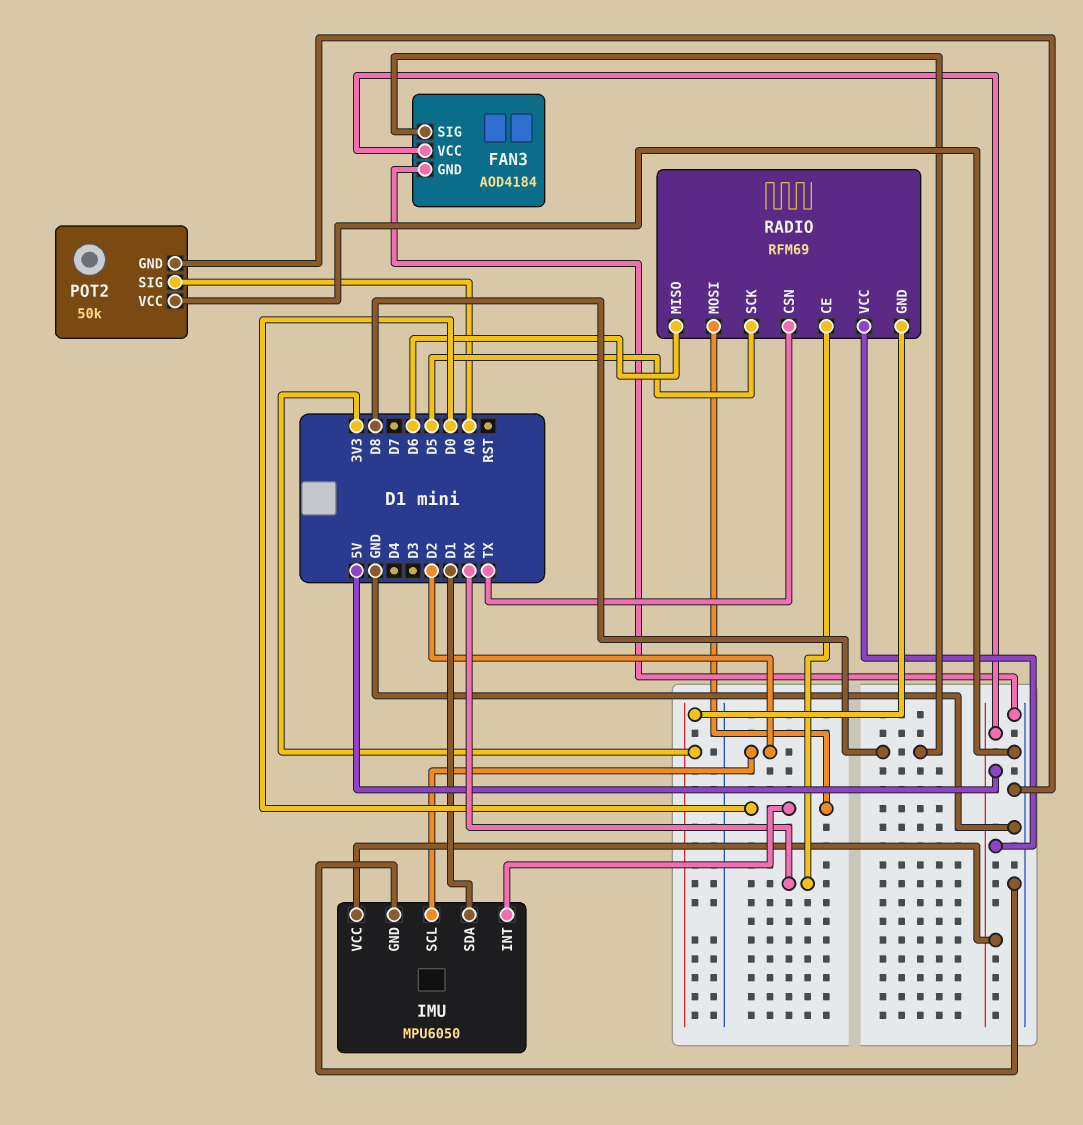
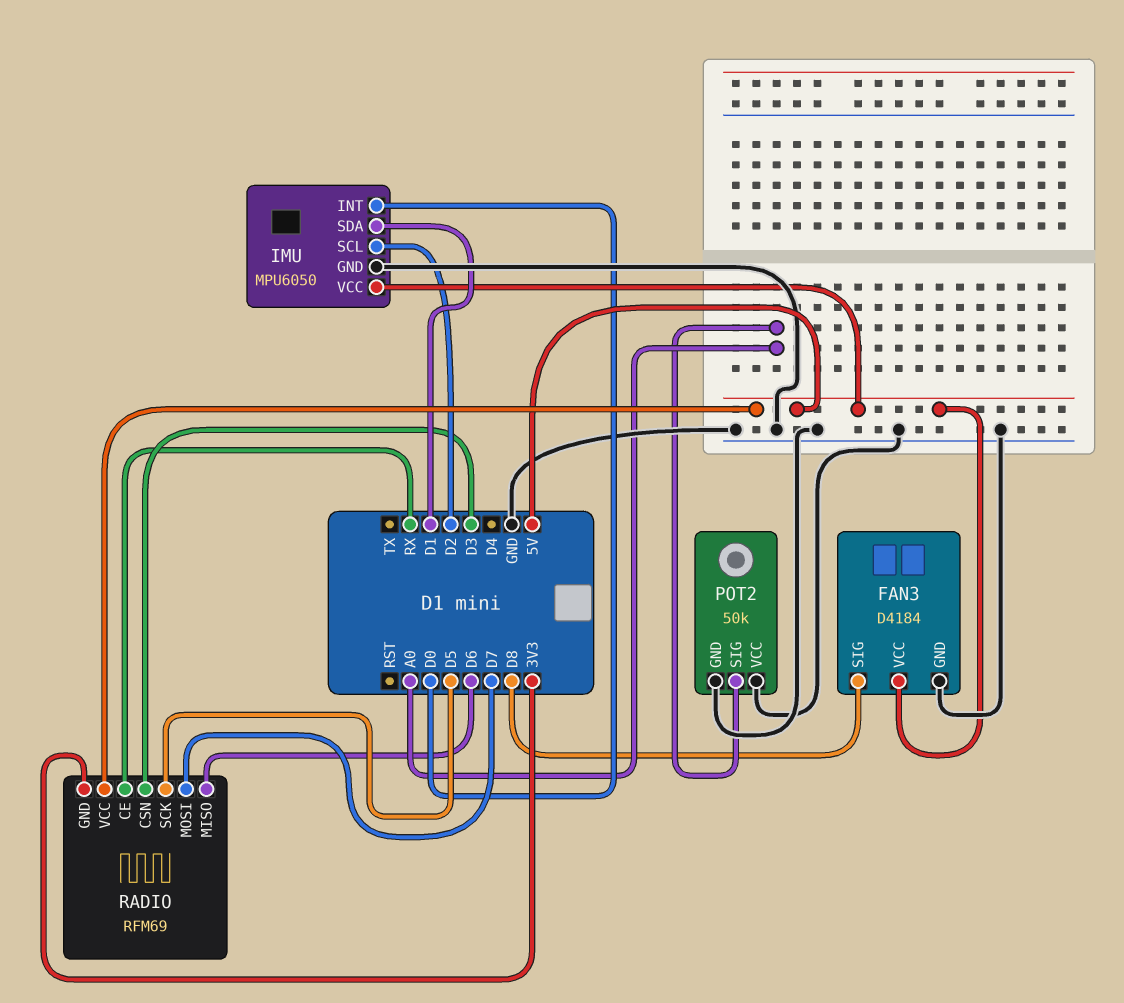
FAN3: AOD4184 -> D4184
RADIO pin CSN: TX -> D3
RADIO pin MOSI: D0 -> D7

